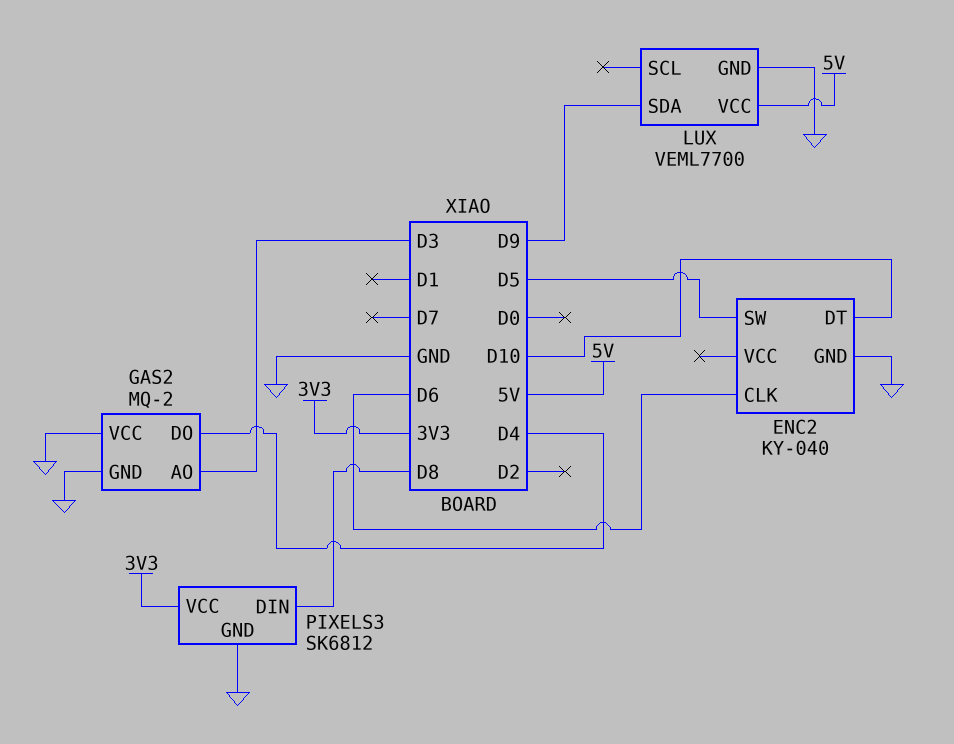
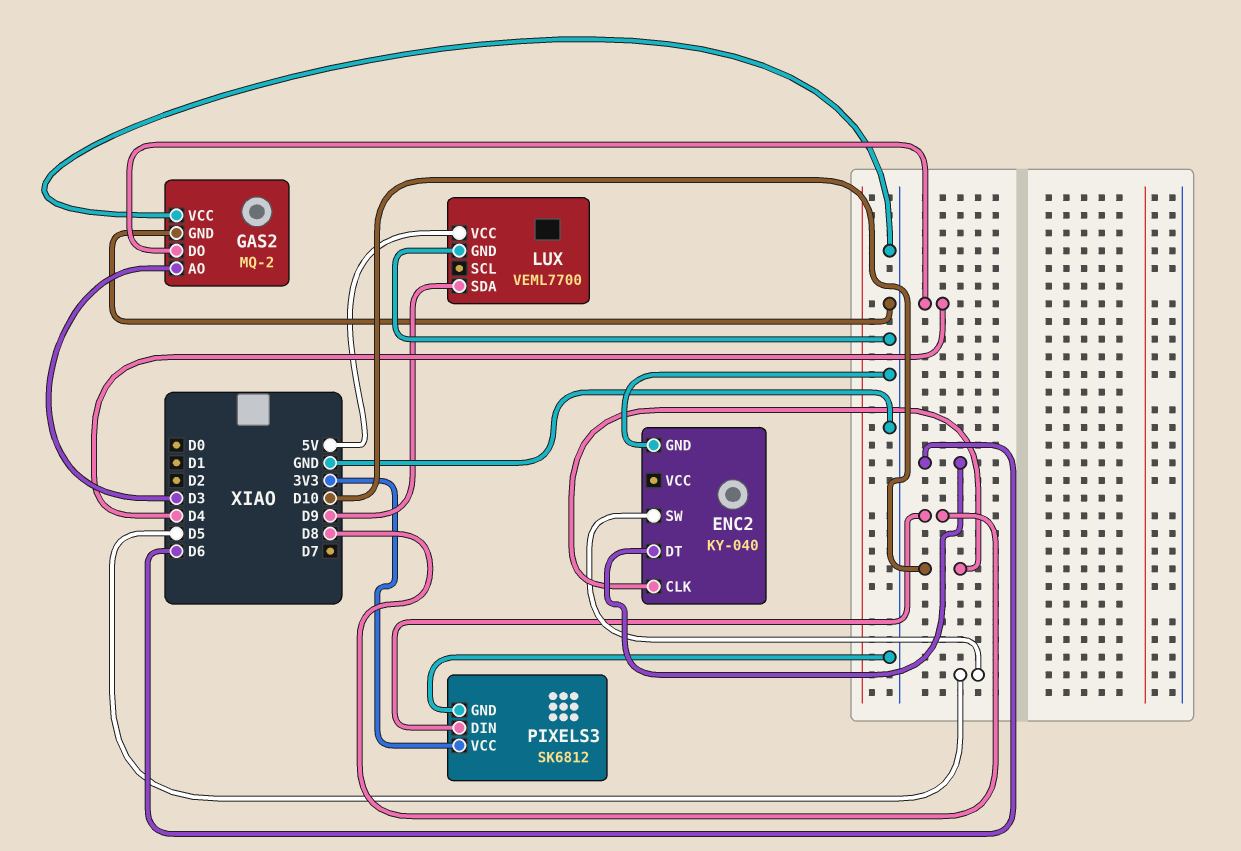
ENC2 pin CLK: D6 -> D10
ENC2 pin DT: D10 -> D6

